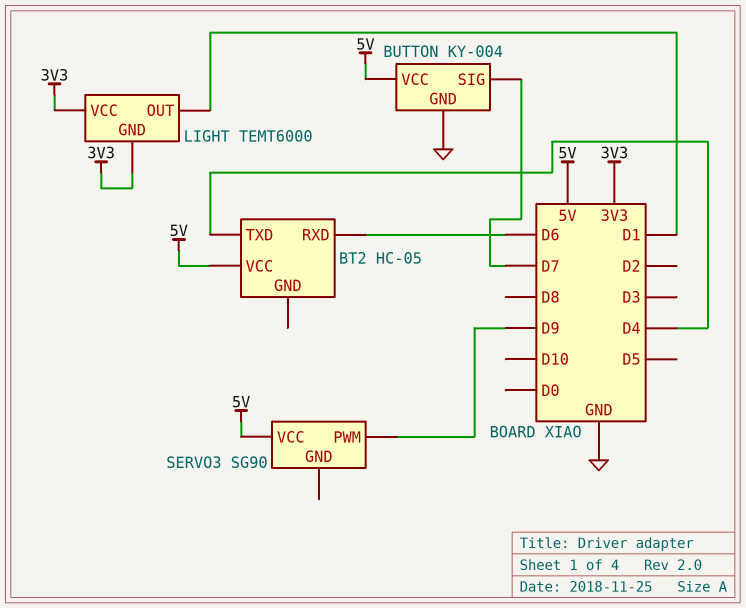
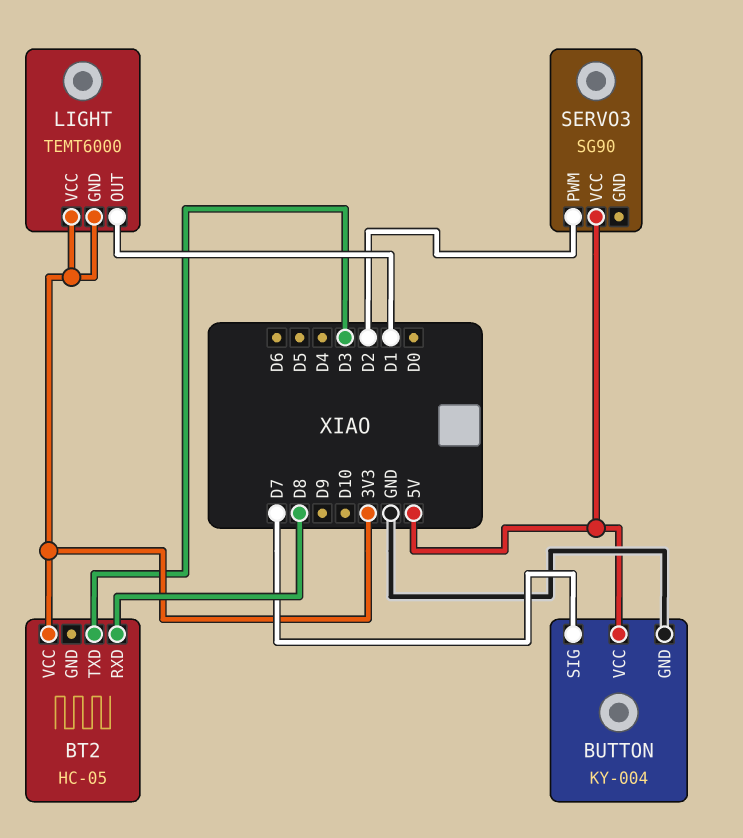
BT2 pin RXD: D6 -> D8
BT2 pin TXD: D4 -> D3
BT2 pin VCC: 5V -> 3V3
SERVO3 pin PWM: D9 -> D2

